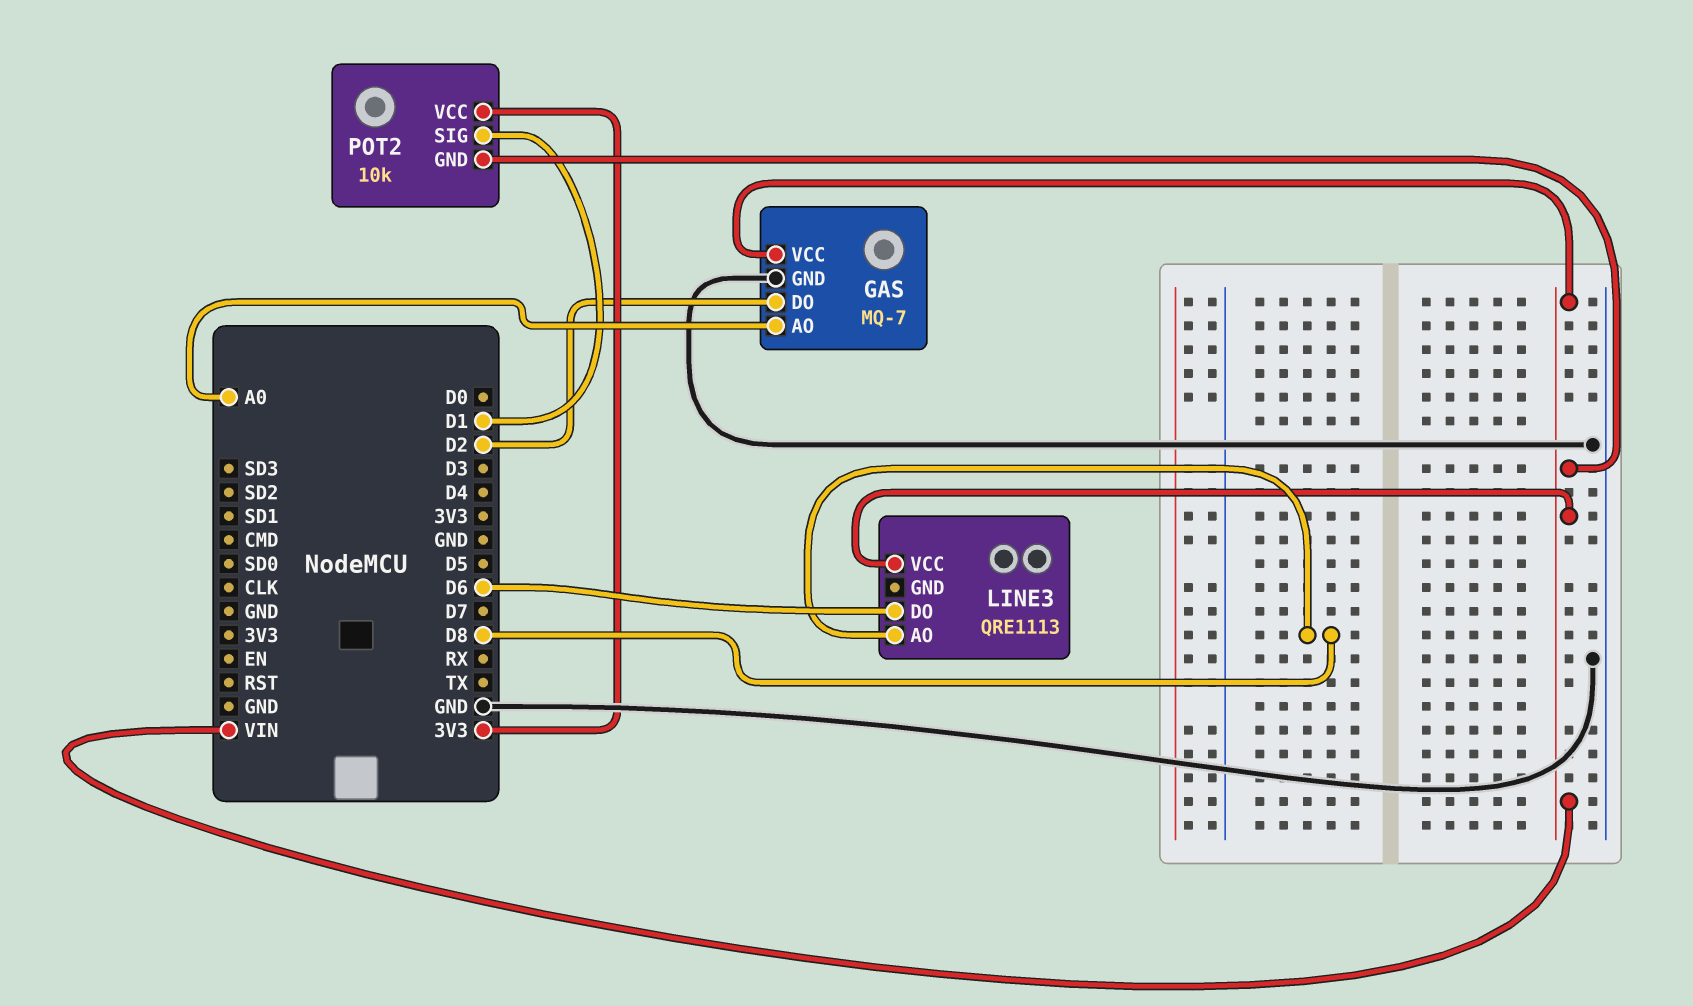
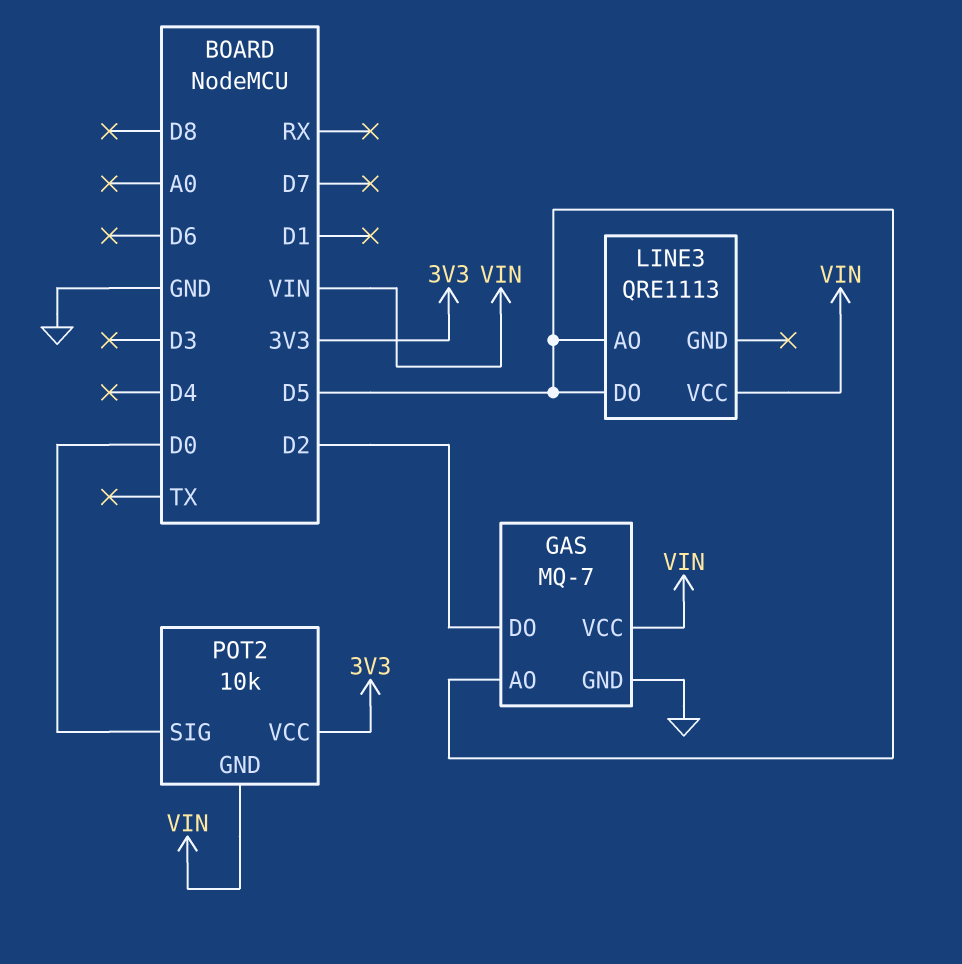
GAS pin AO: A0 -> D5
LINE3 pin AO: D8 -> D5
LINE3 pin DO: D6 -> D5
POT2 pin SIG: D1 -> D0

